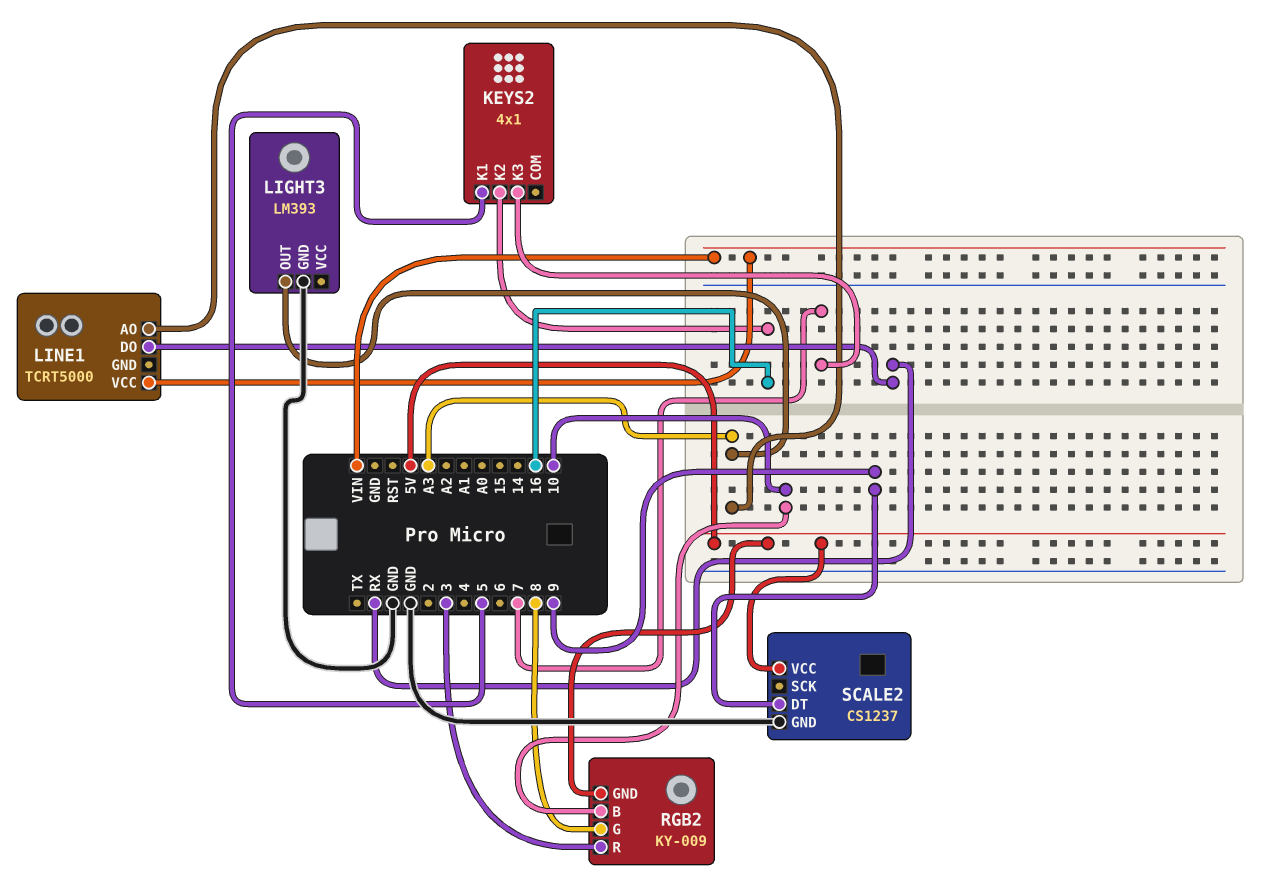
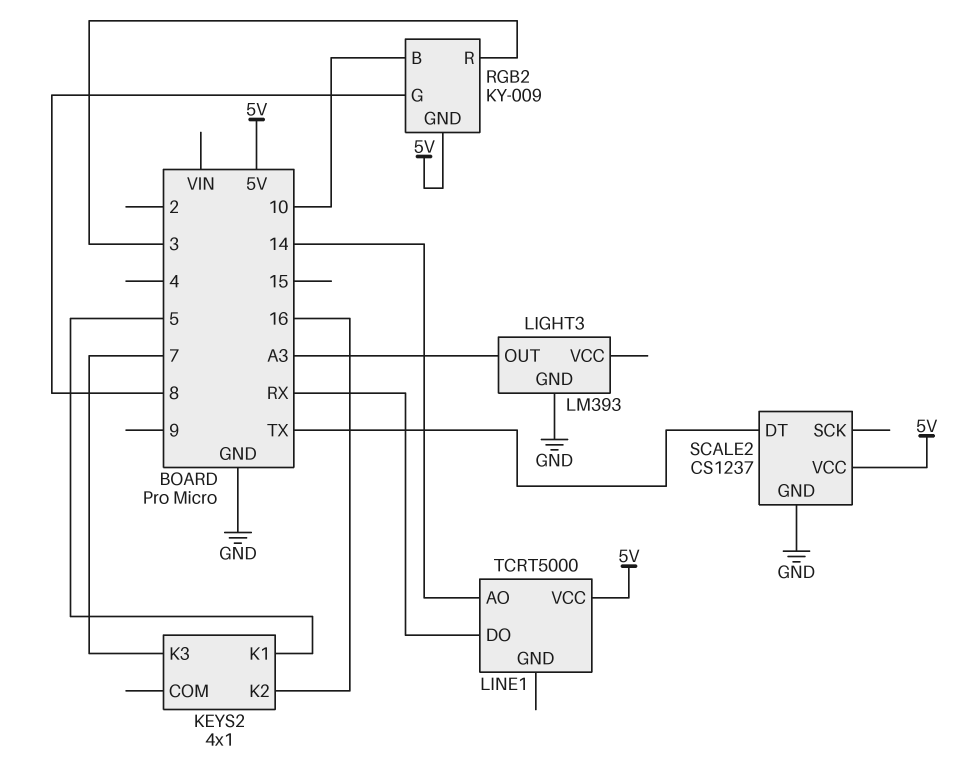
LINE1 pin AO: A3 -> 14
LINE1 pin VCC: VIN -> 5V
SCALE2 pin DT: 9 -> TX

